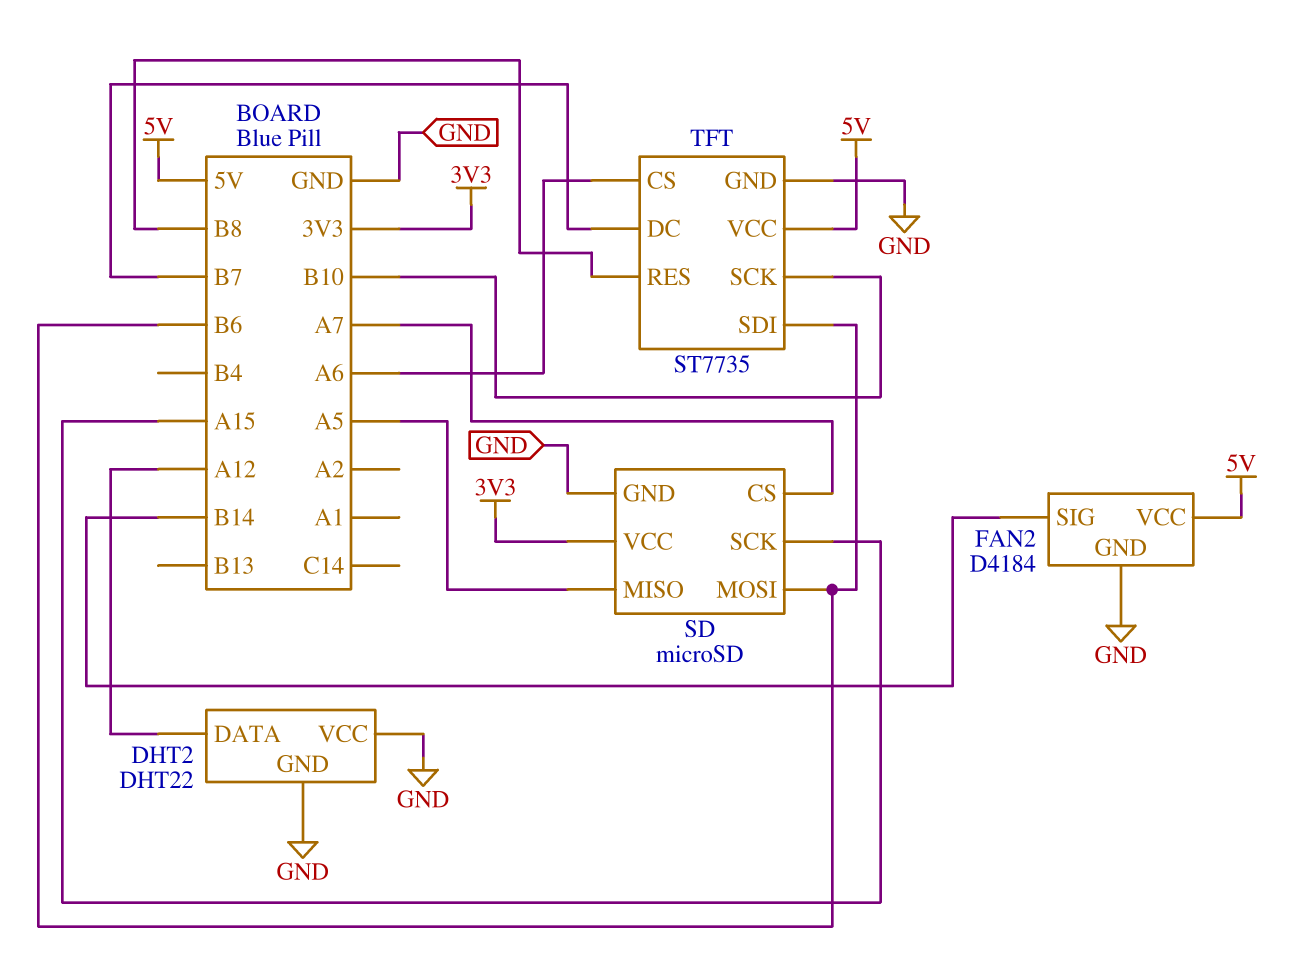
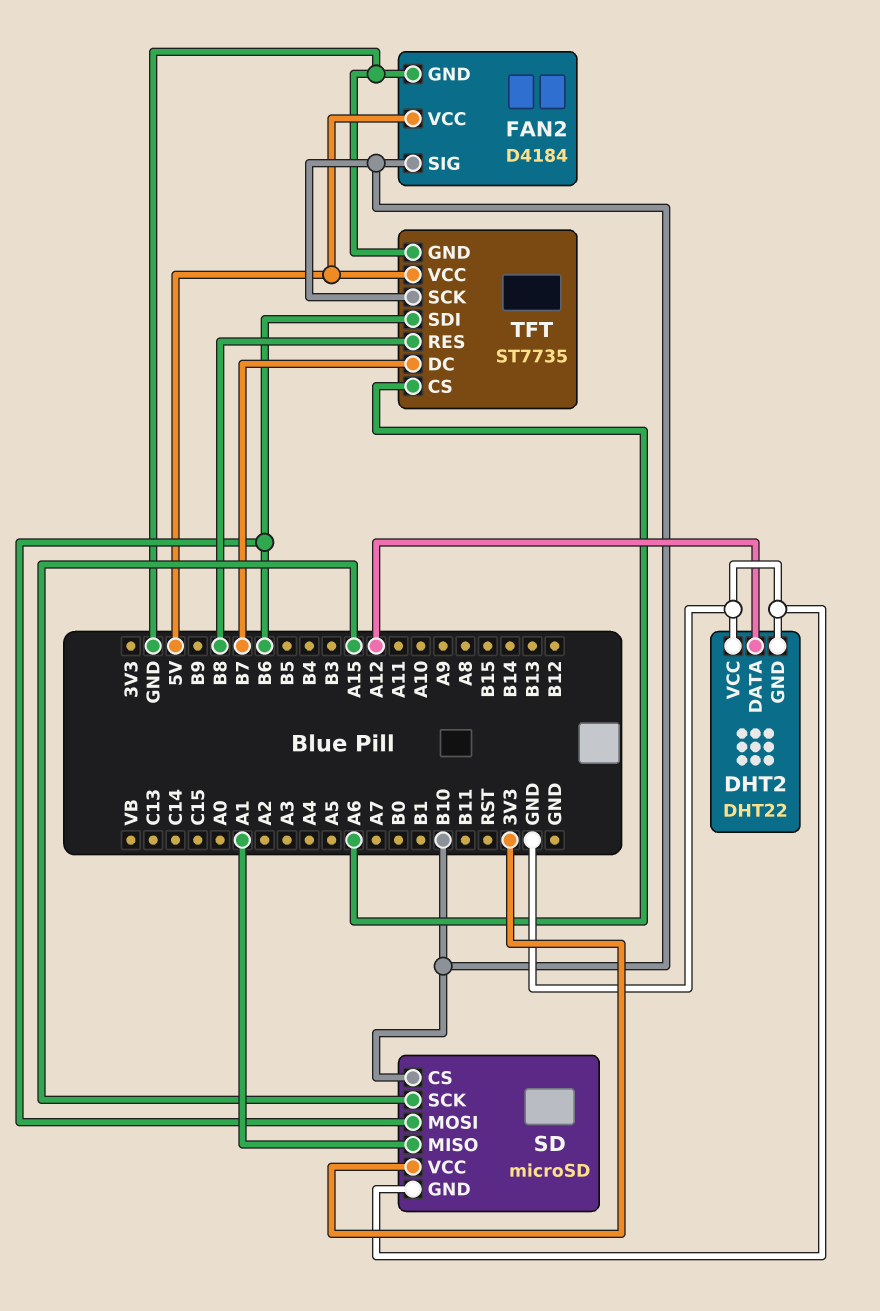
FAN2 pin SIG: B14 -> B10
SD pin CS: A7 -> B10
SD pin MISO: A5 -> A1

